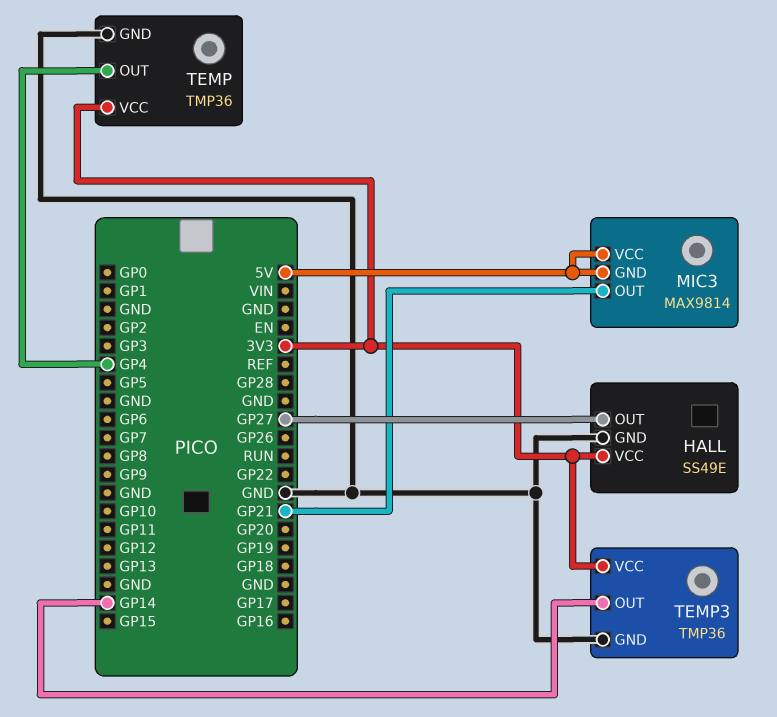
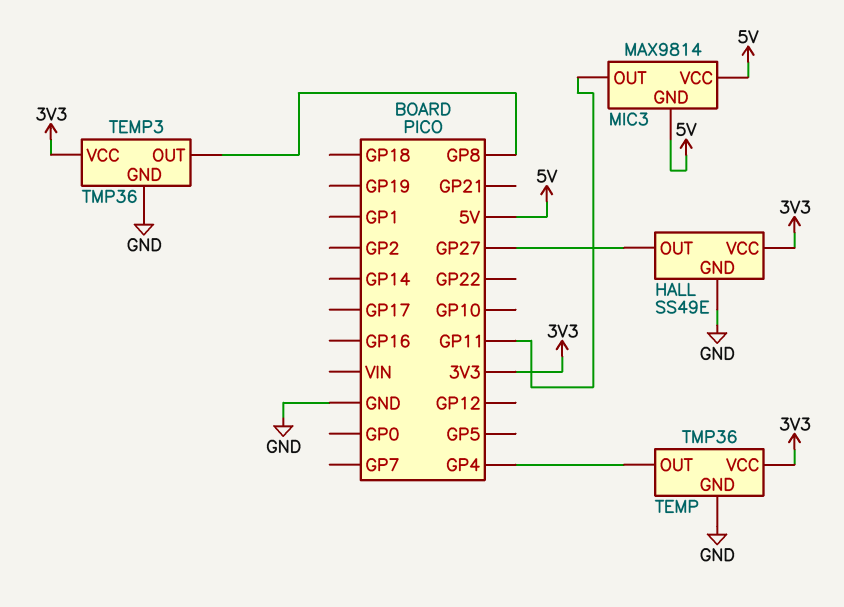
MIC3 pin OUT: GP21 -> GP11
TEMP3 pin OUT: GP14 -> GP8

